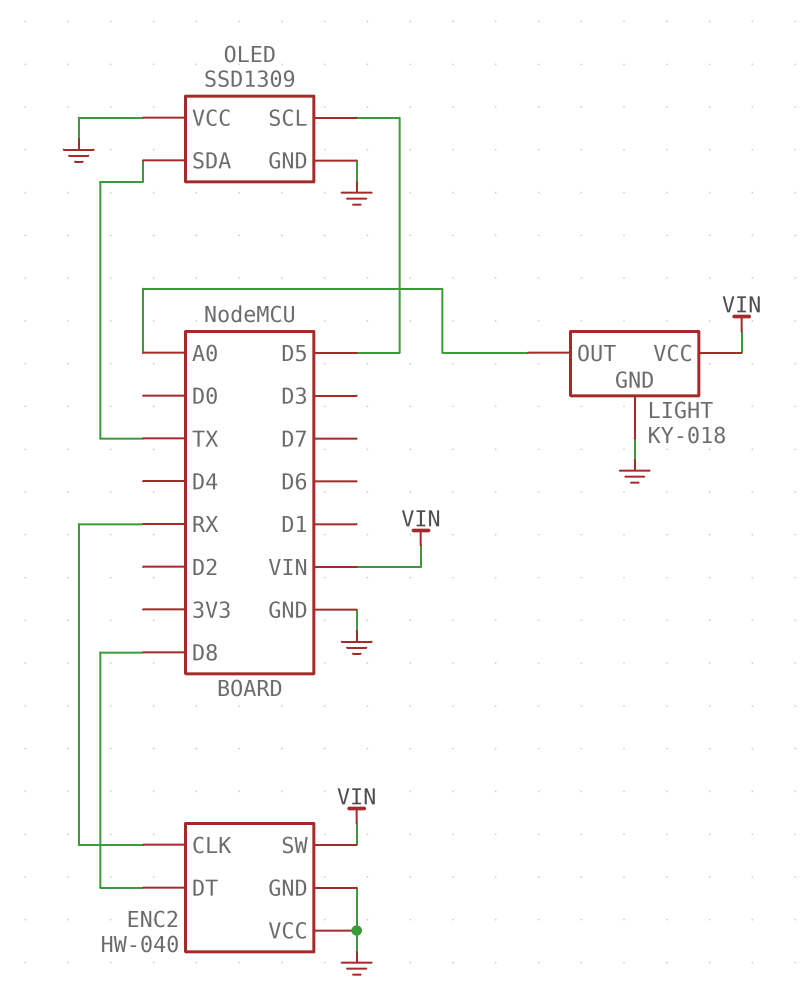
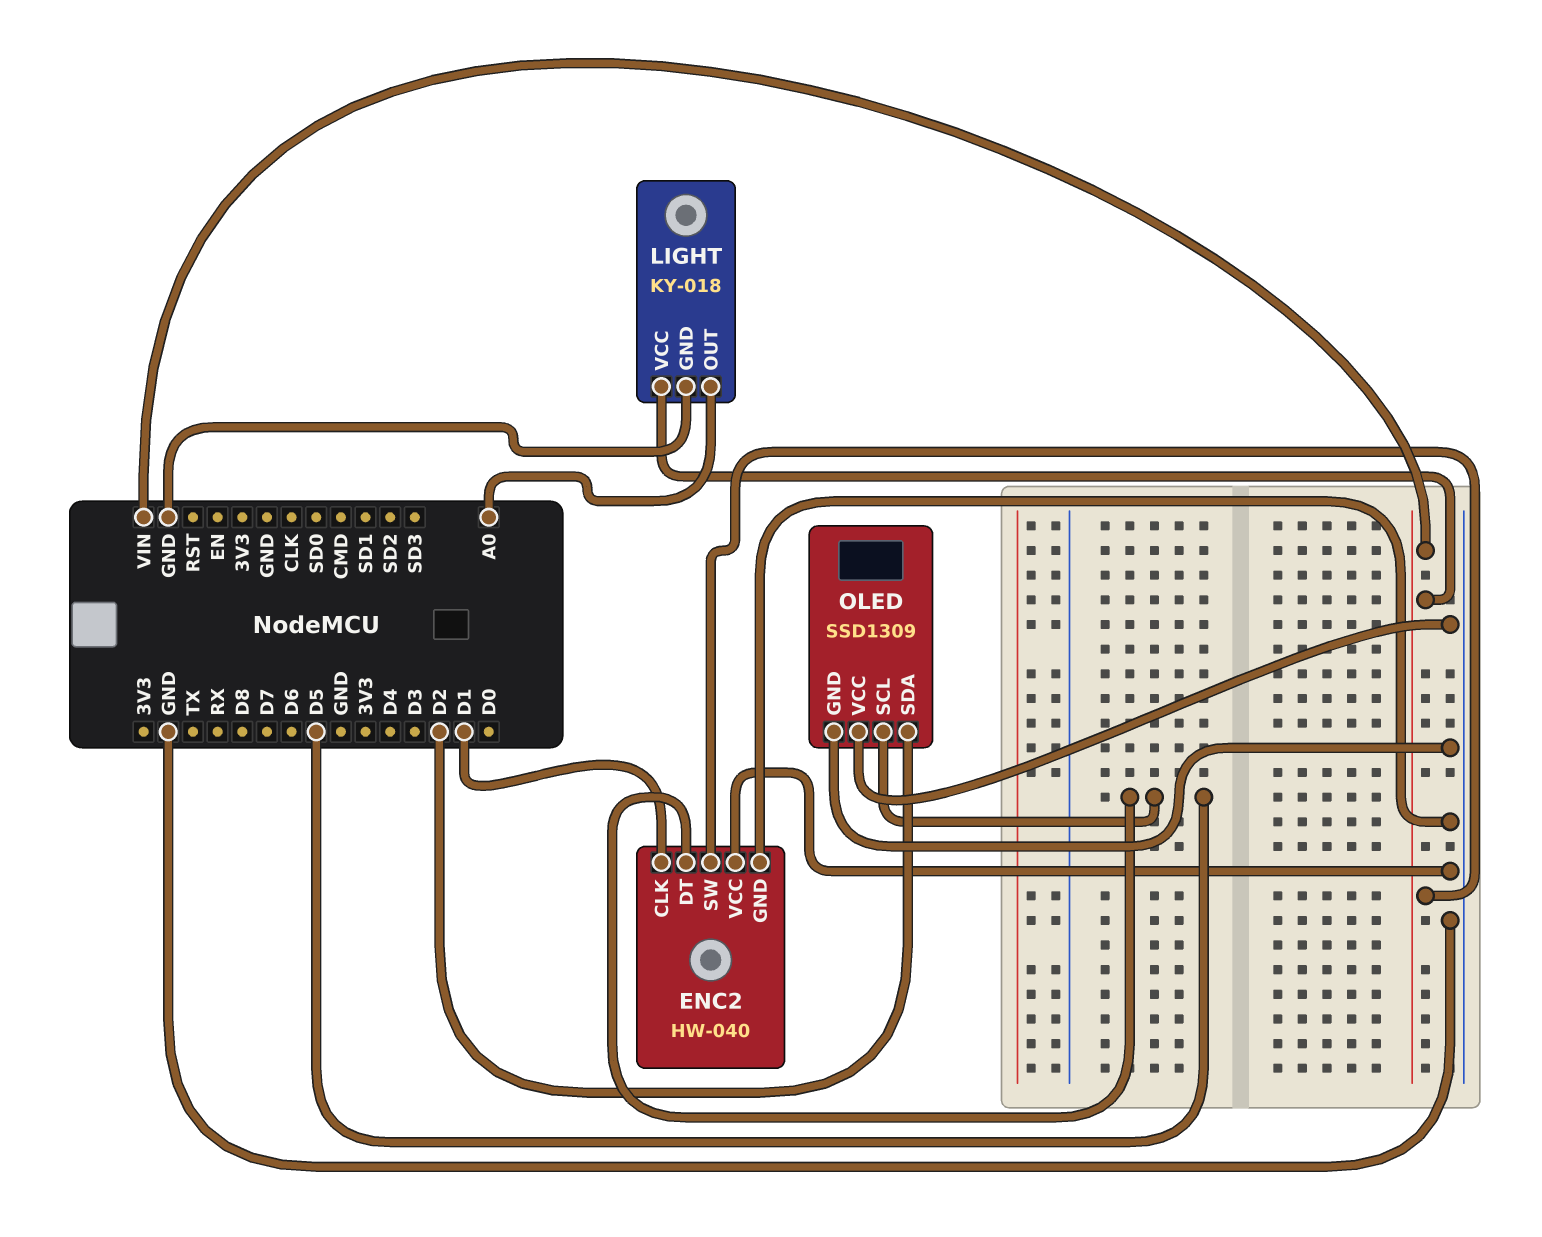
ENC2 pin CLK: RX -> D1
ENC2 pin DT: D8 -> D5
OLED pin SDA: TX -> D2

